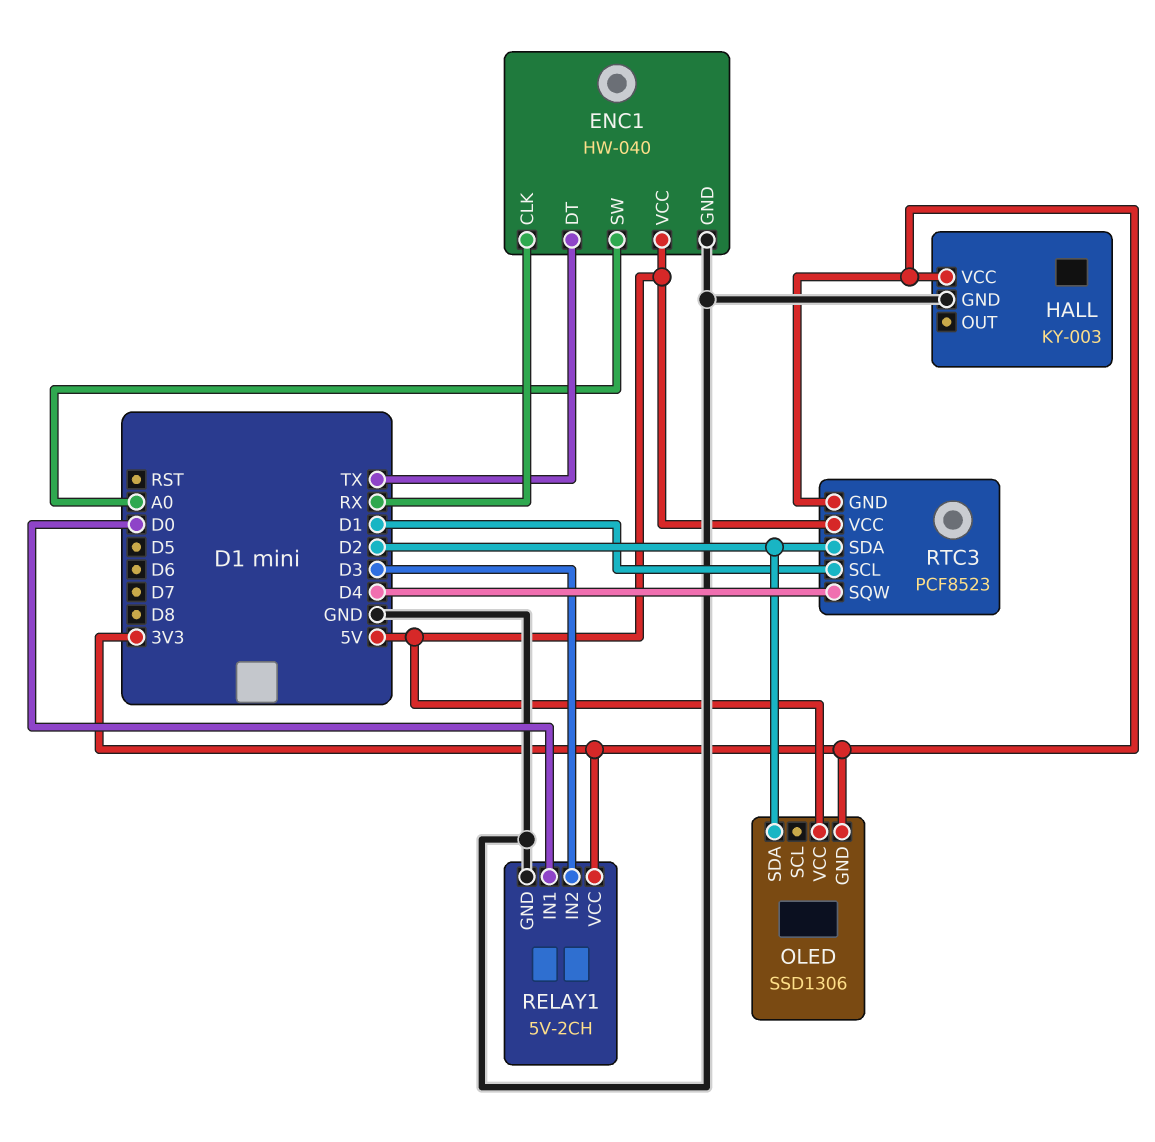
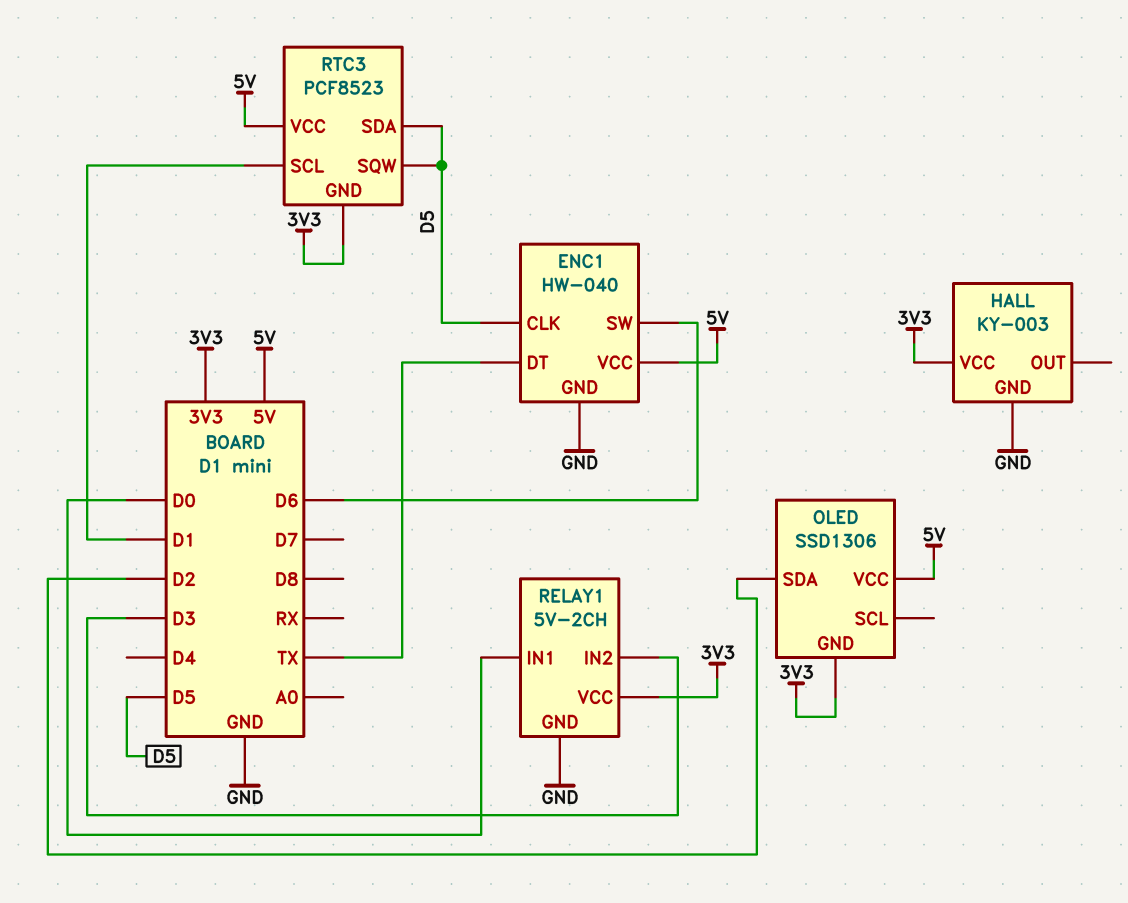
ENC1 pin CLK: RX -> D5
ENC1 pin SW: A0 -> D6
RTC3 pin SDA: D2 -> D5
RTC3 pin SQW: D4 -> D5

